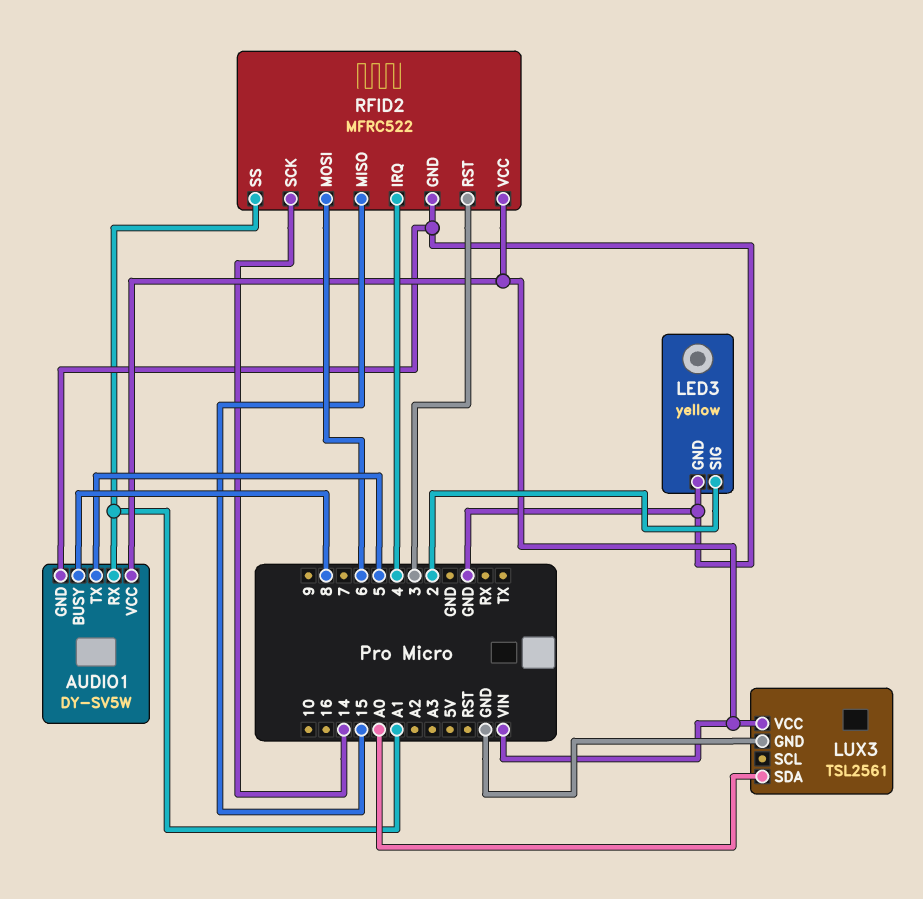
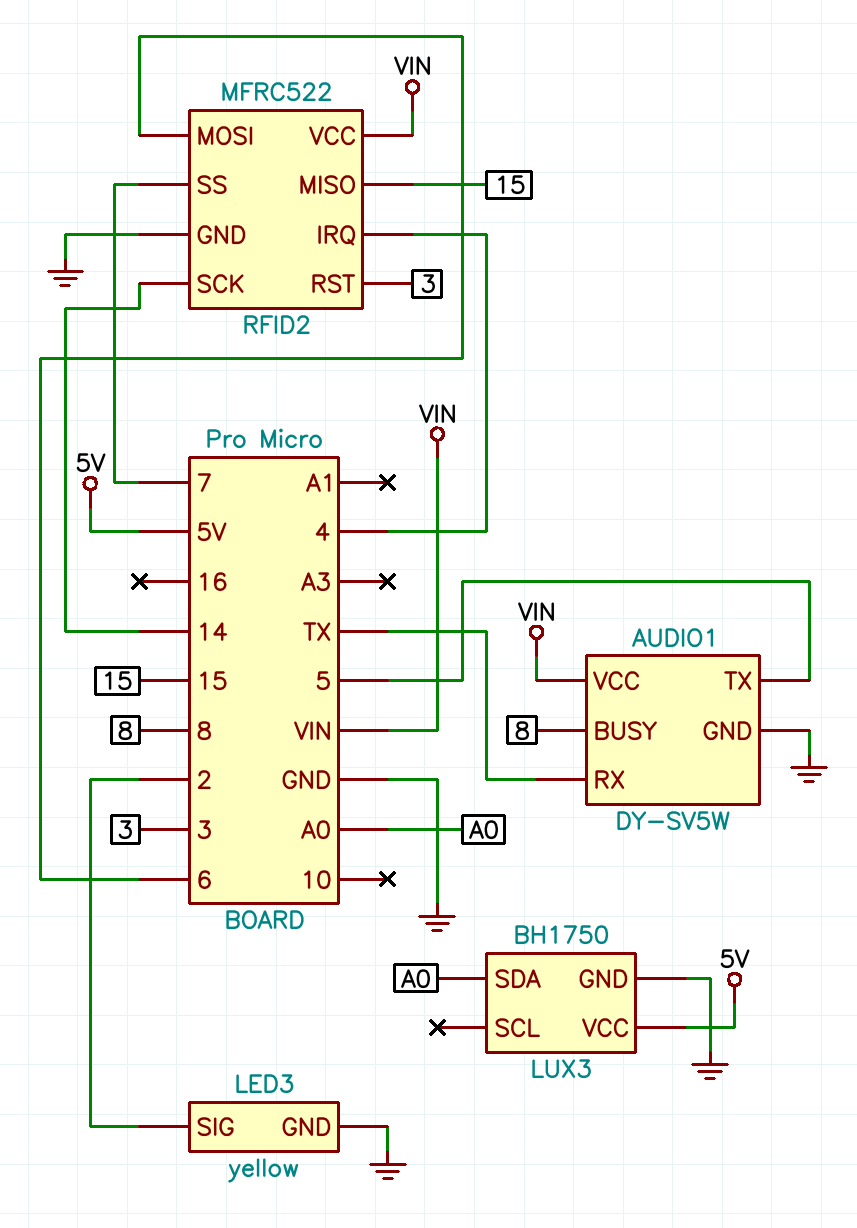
AUDIO1 pin RX: A1 -> TX
LUX3: TSL2561 -> BH1750
LUX3 pin VCC: VIN -> 5V
RFID2 pin SS: A1 -> 7

